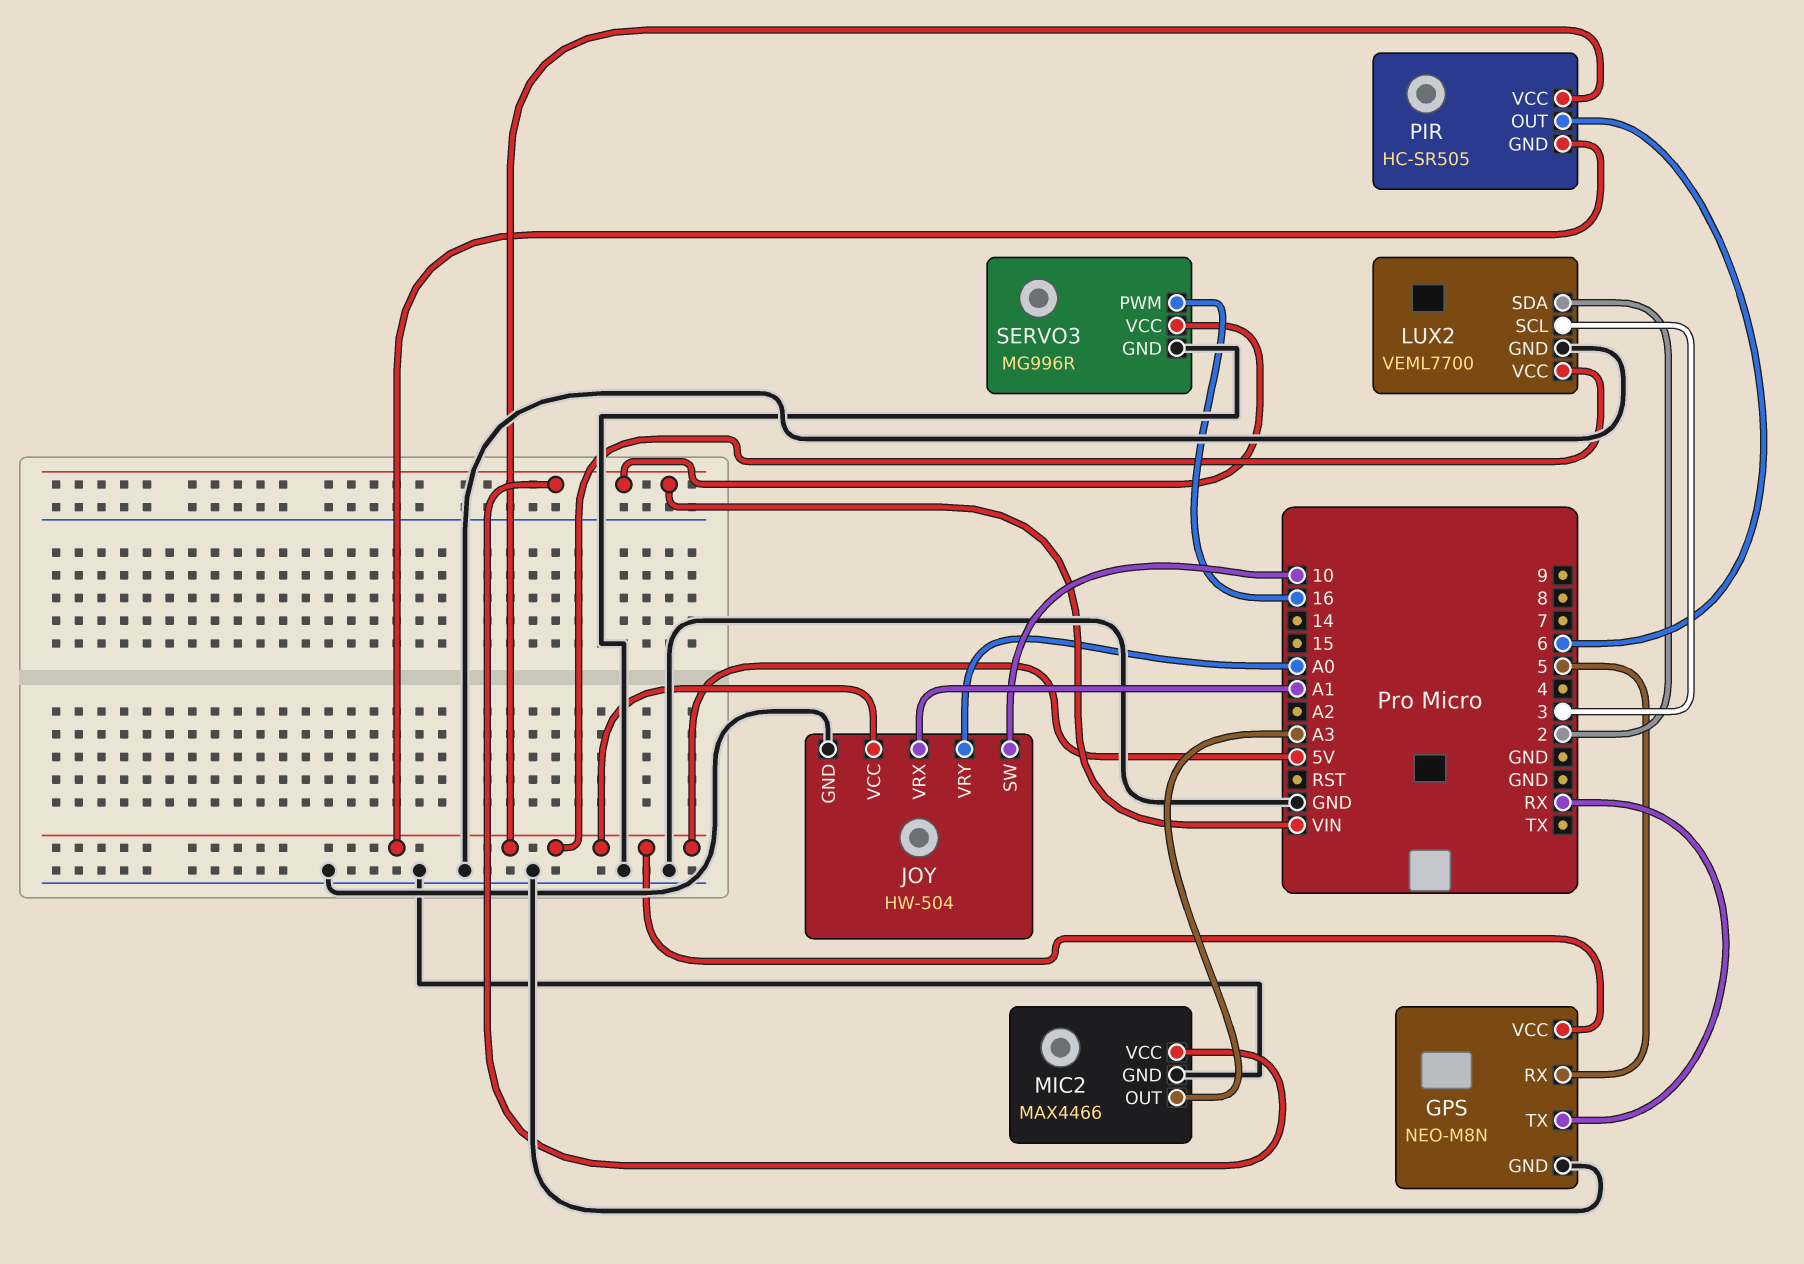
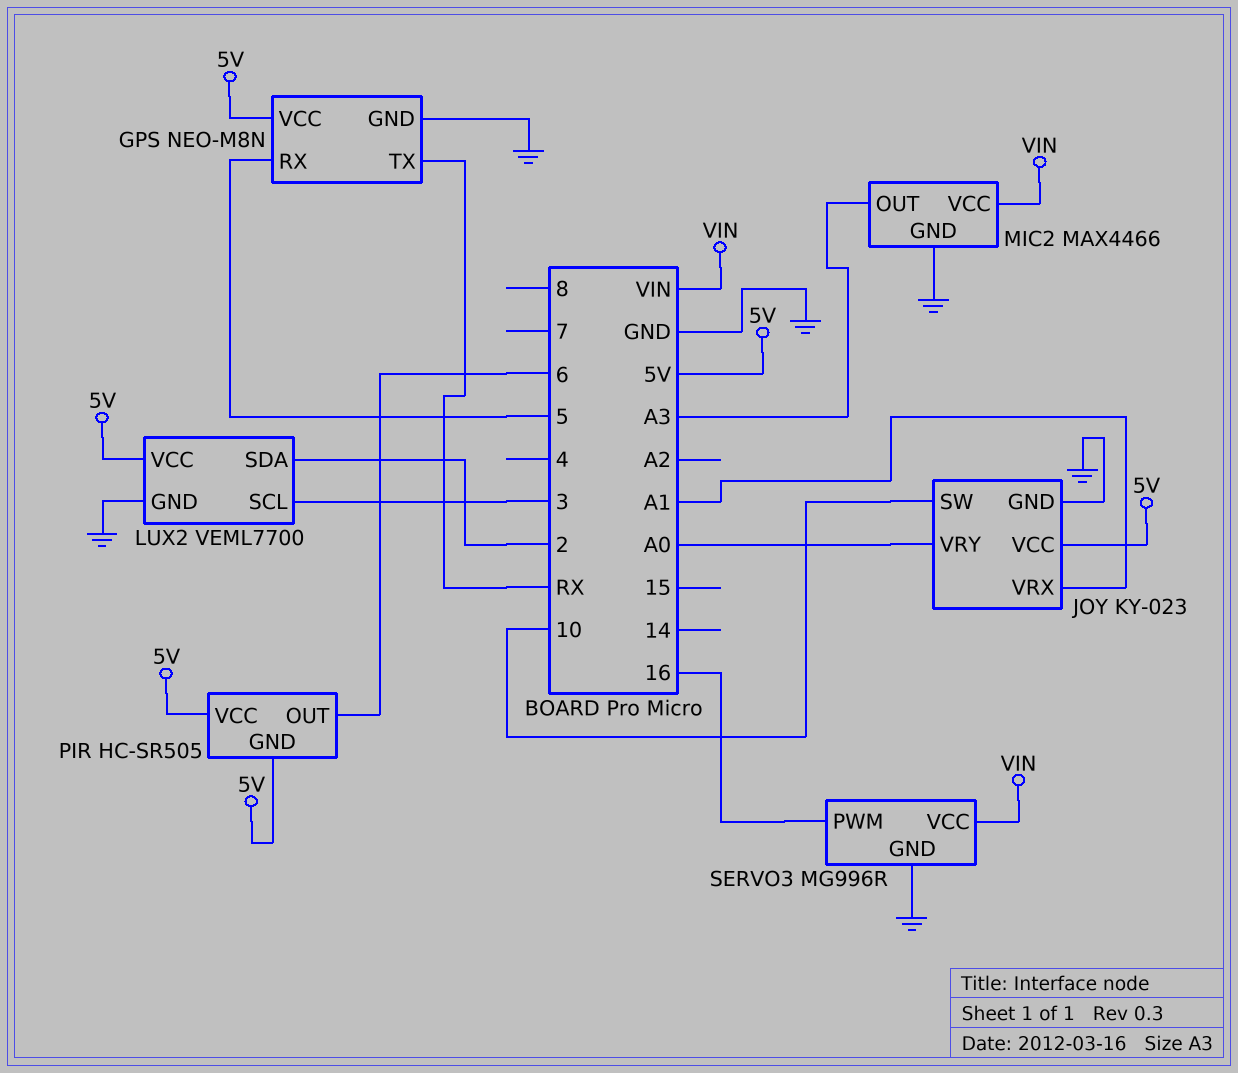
JOY: HW-504 -> KY-023

